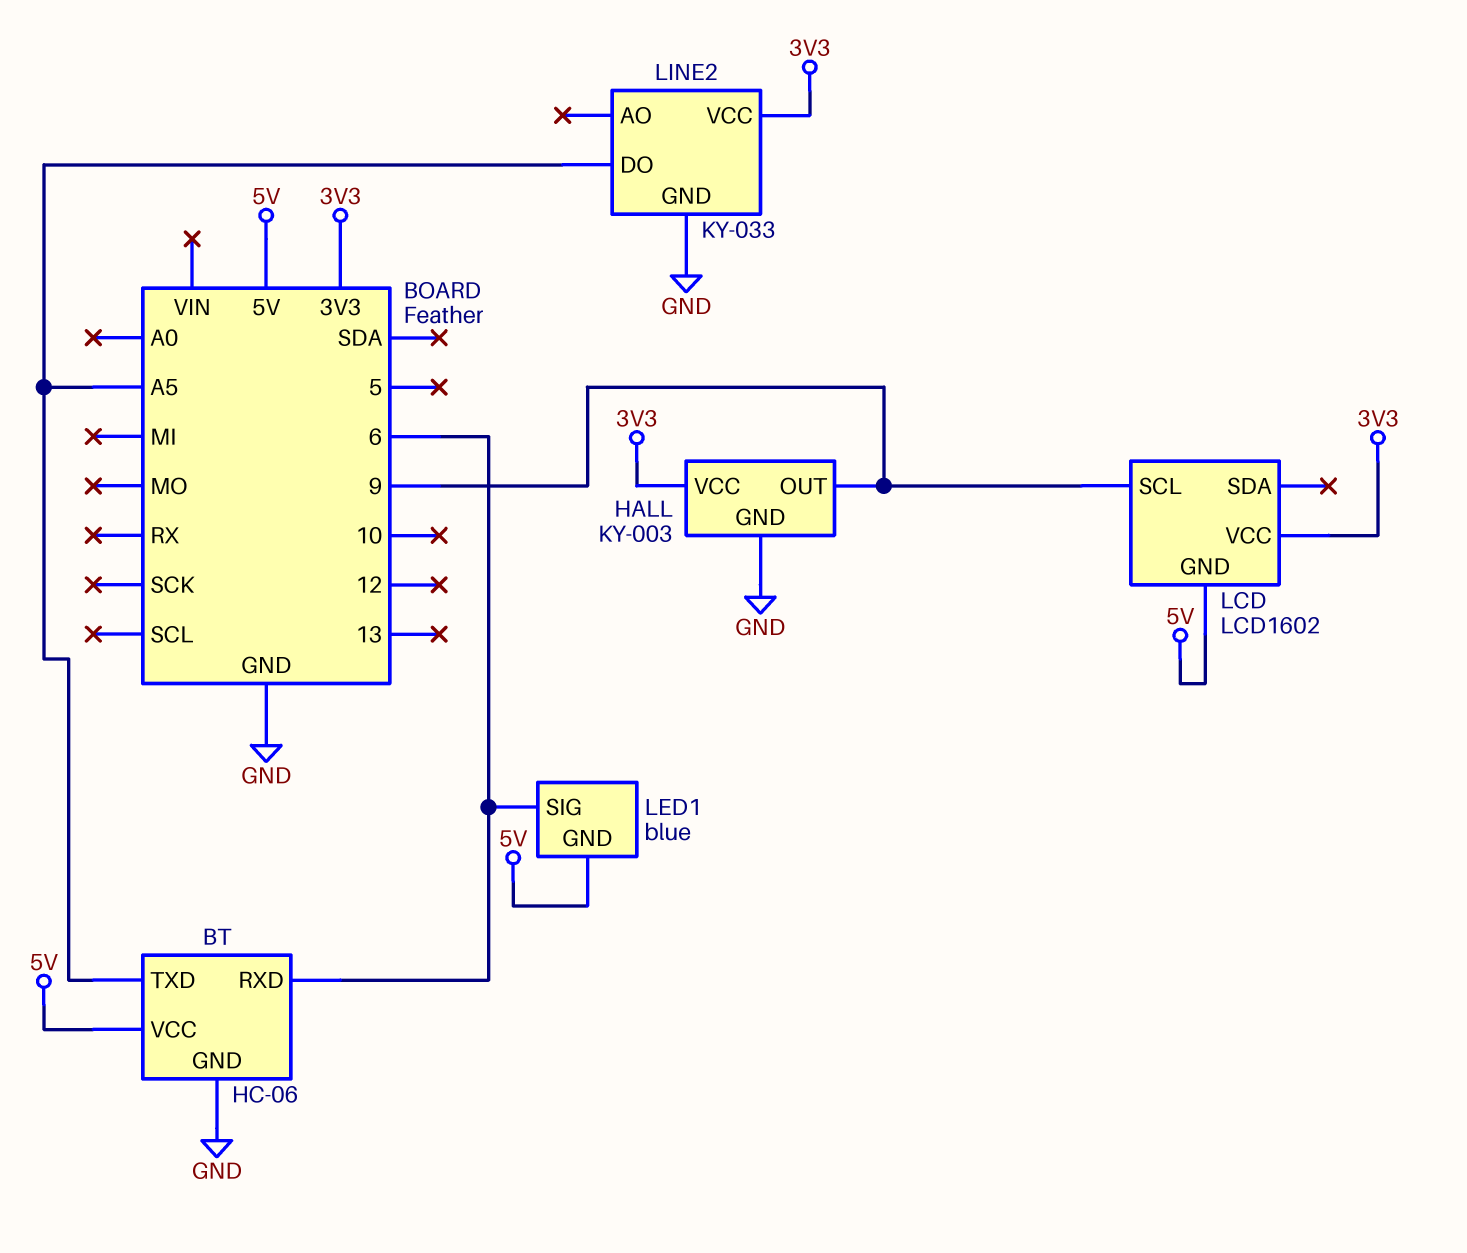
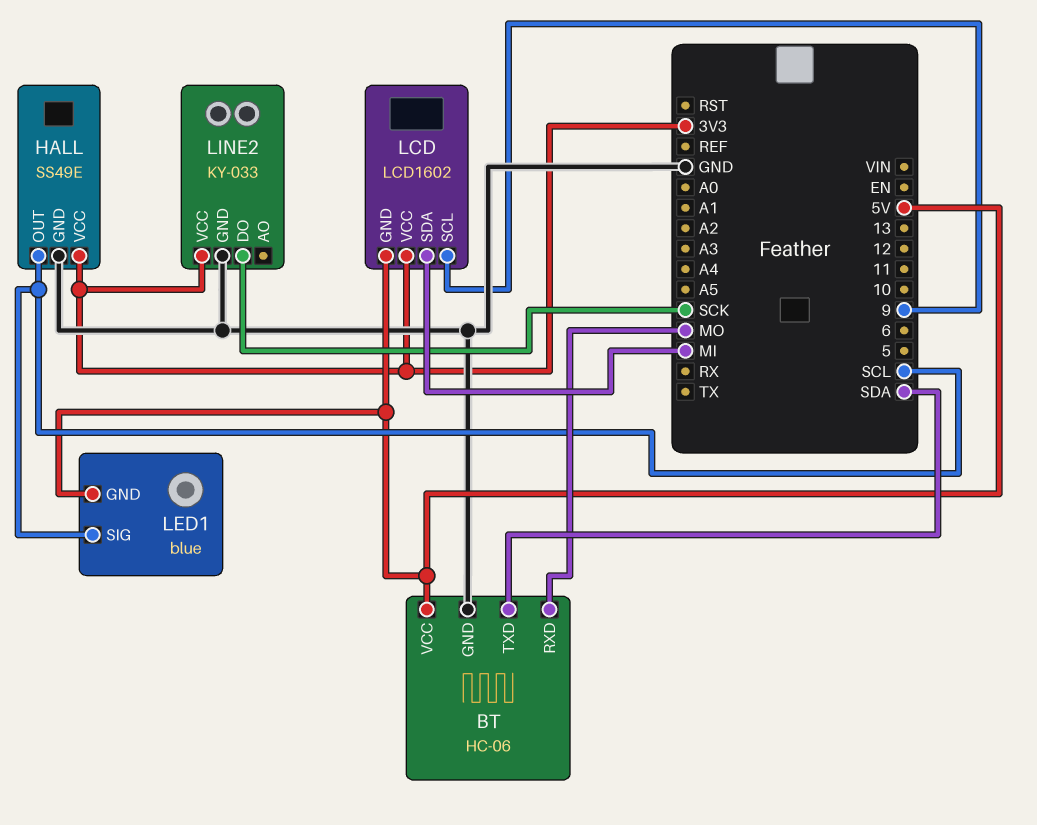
BT pin RXD: 6 -> MO
BT pin TXD: A5 -> SDA
HALL: KY-003 -> SS49E
HALL pin OUT: 9 -> SCL
LCD pin SDA: none -> MI
LED1 pin SIG: 6 -> SCL
LINE2 pin DO: A5 -> SCK

